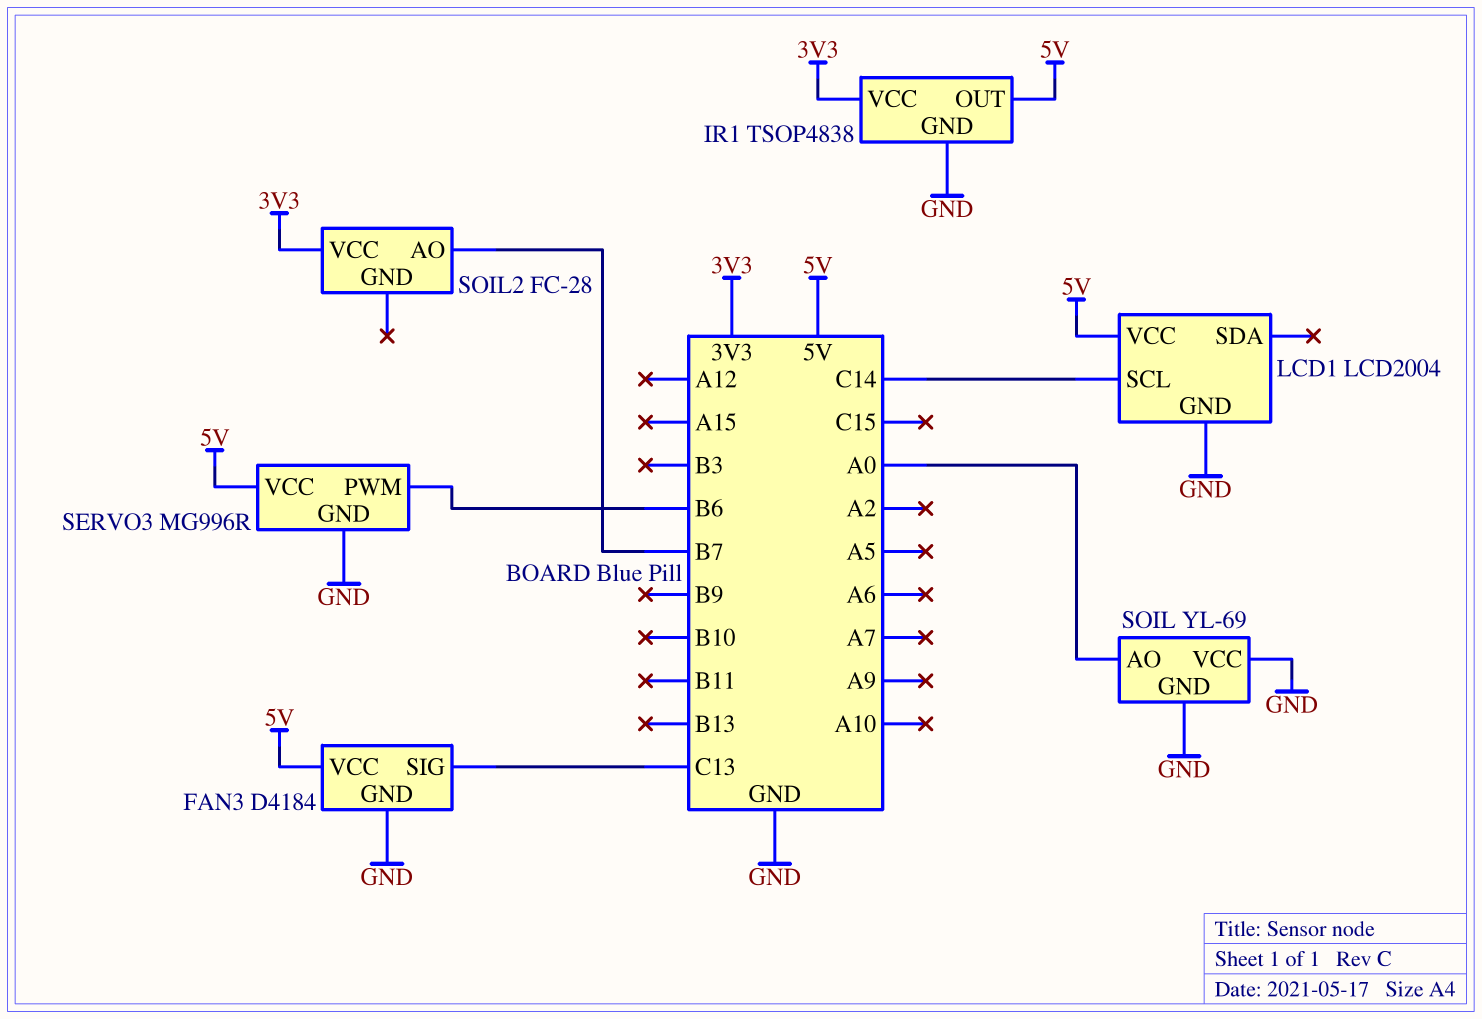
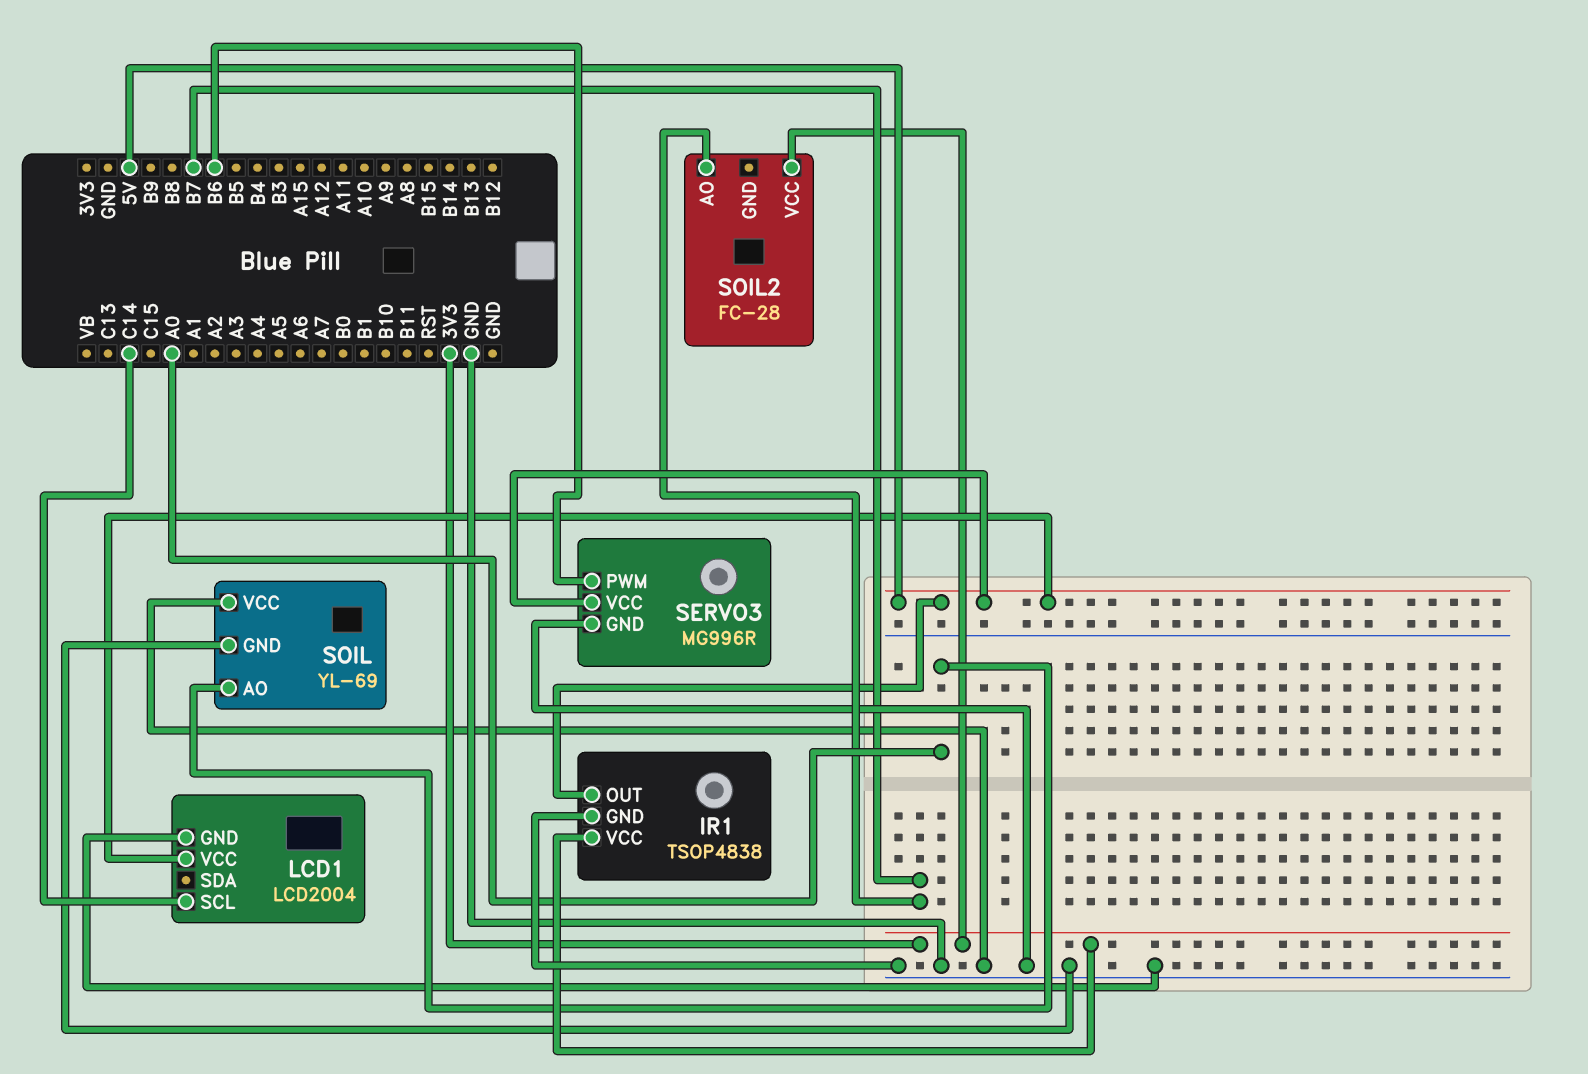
FAN3: D4184 -> none
FAN3 pin GND: GND -> none
FAN3 pin SIG: C13 -> none
FAN3 pin VCC: 5V -> none

